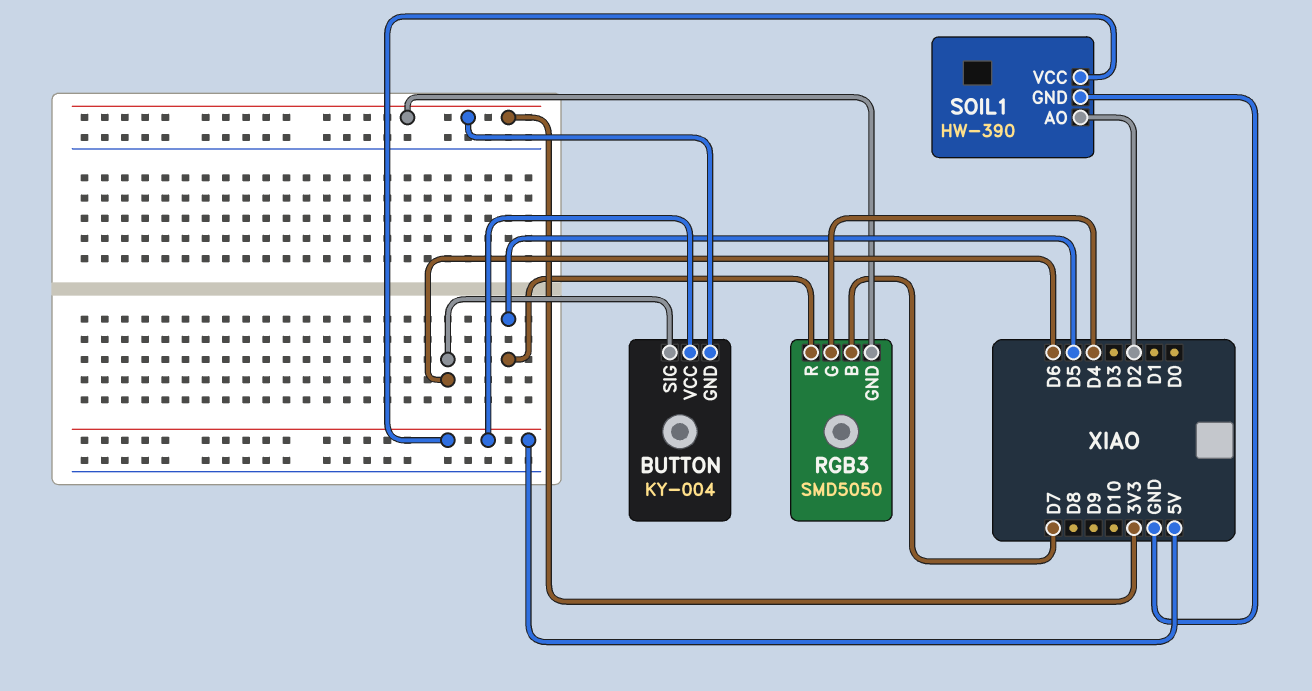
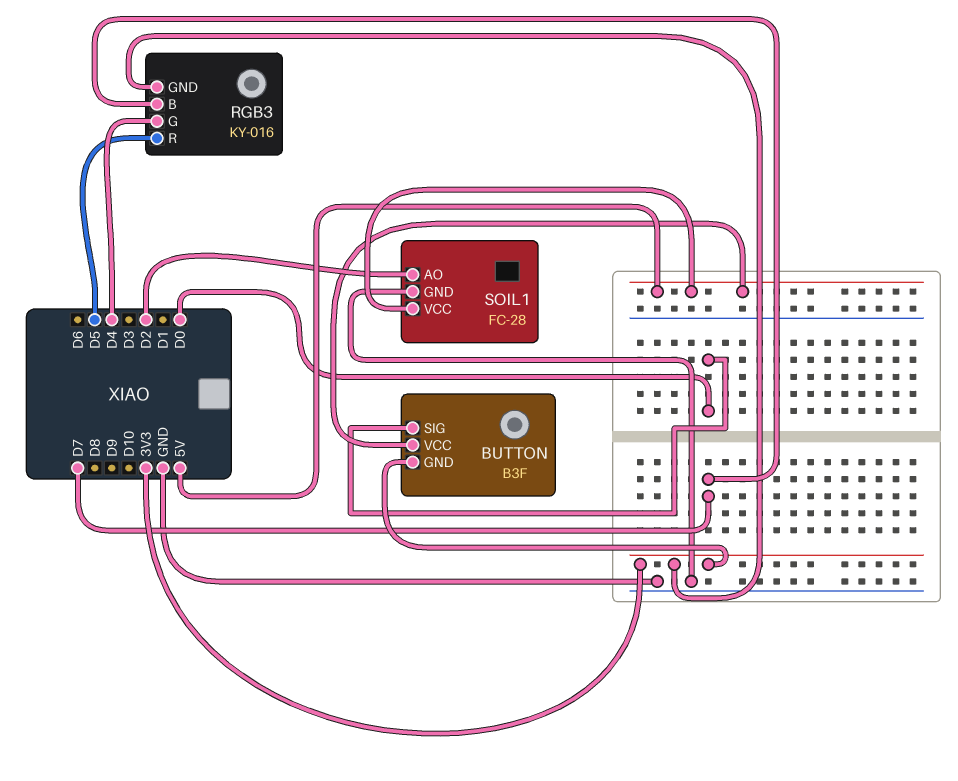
BUTTON: KY-004 -> B3F
BUTTON pin SIG: D6 -> D0
RGB3: SMD5050 -> KY-016
SOIL1: HW-390 -> FC-28

